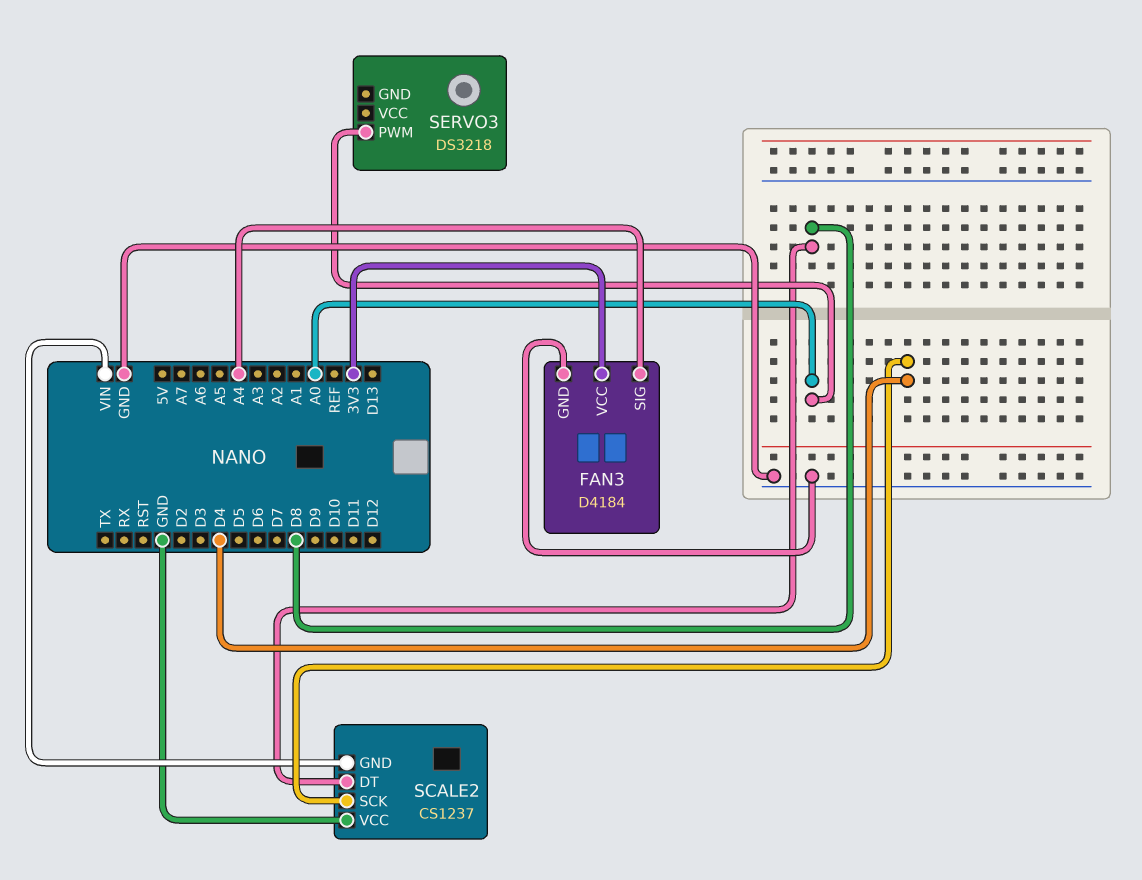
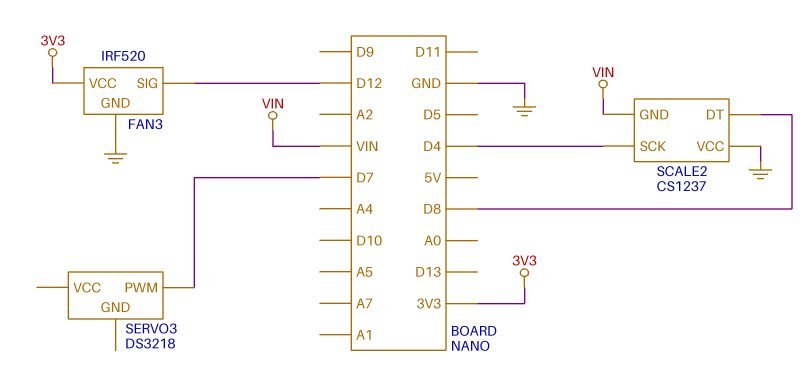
FAN3: D4184 -> IRF520
FAN3 pin SIG: A4 -> D12
SERVO3 pin PWM: A0 -> D7

